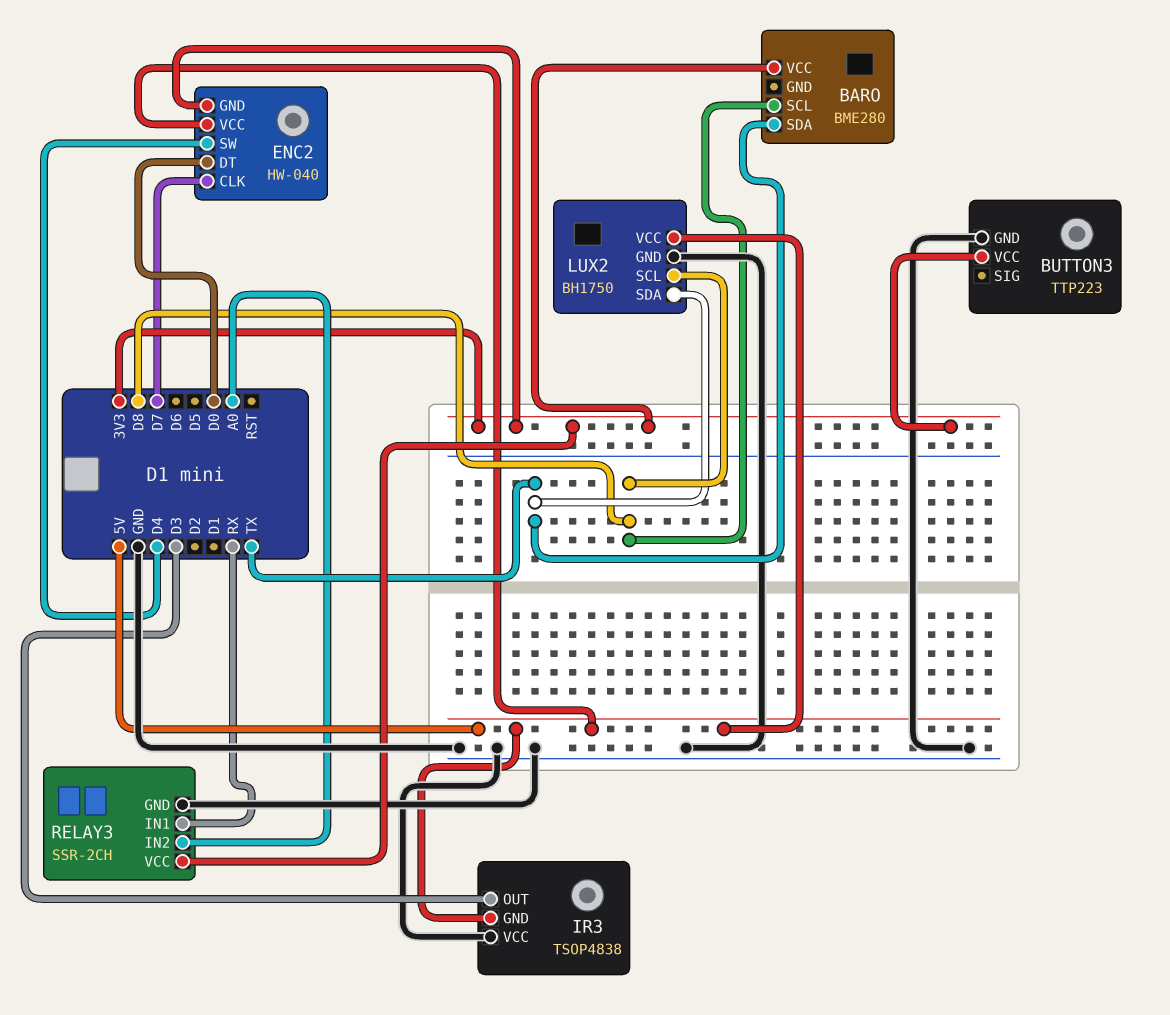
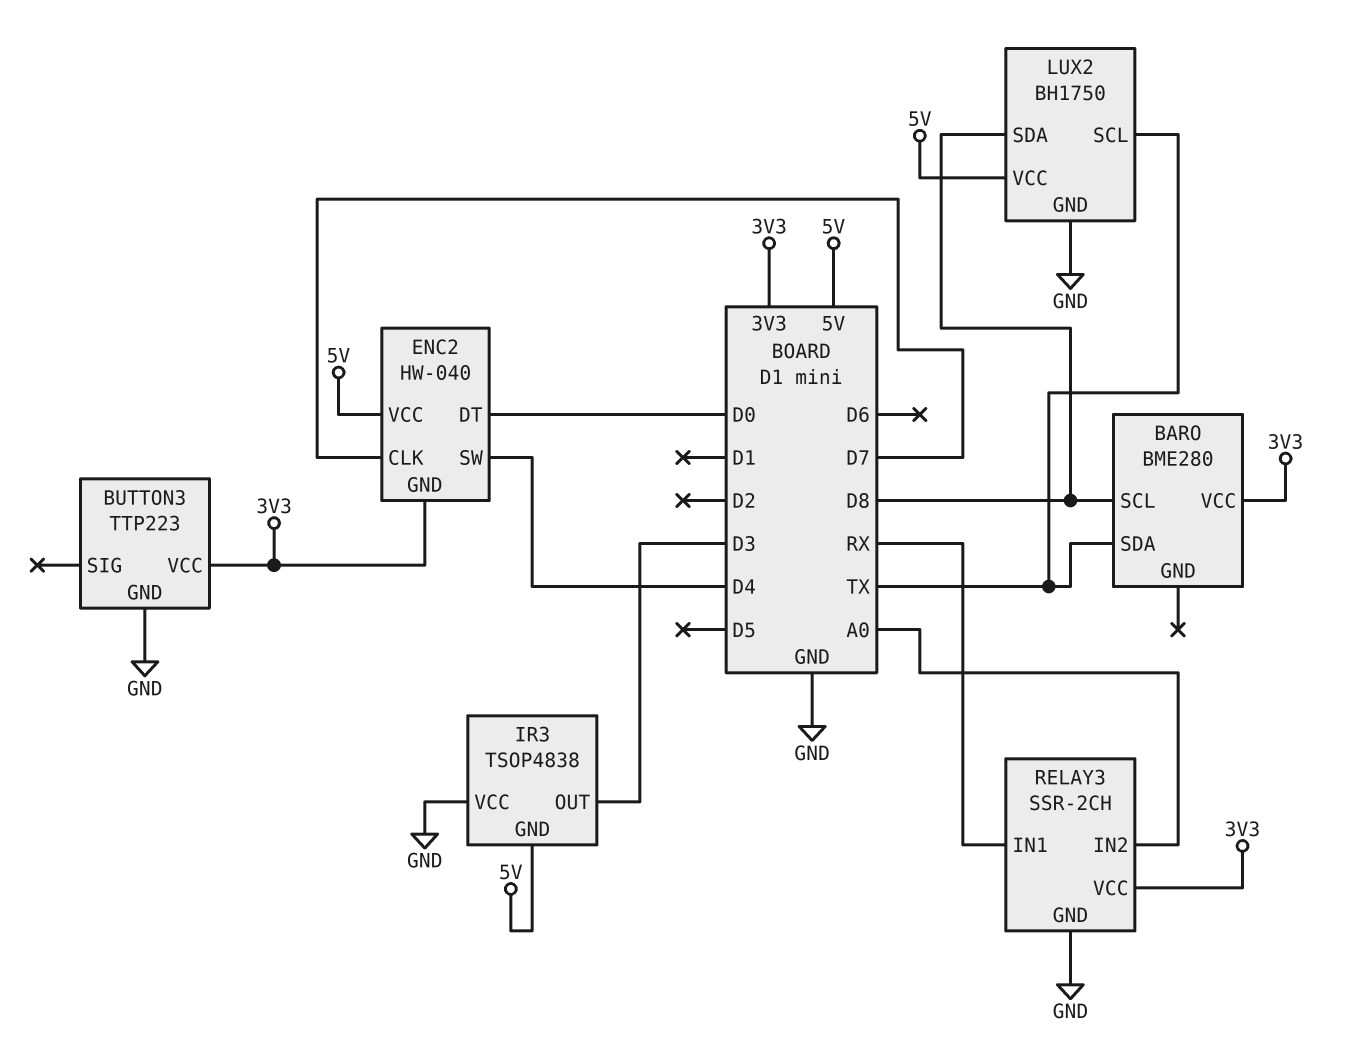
LUX2 pin SCL: D8 -> TX
LUX2 pin SDA: TX -> D8

